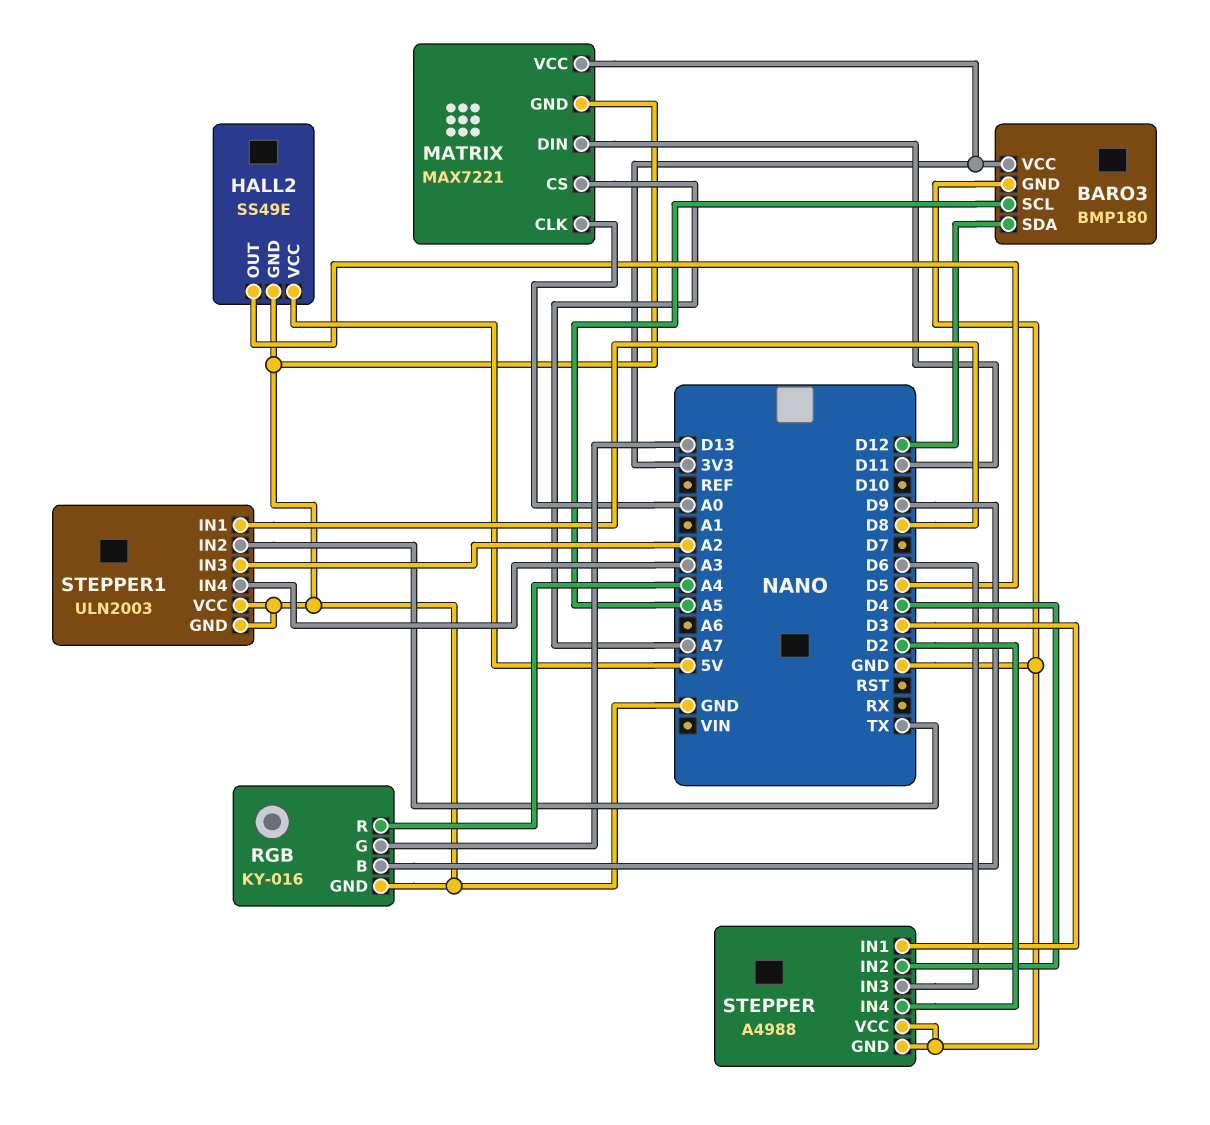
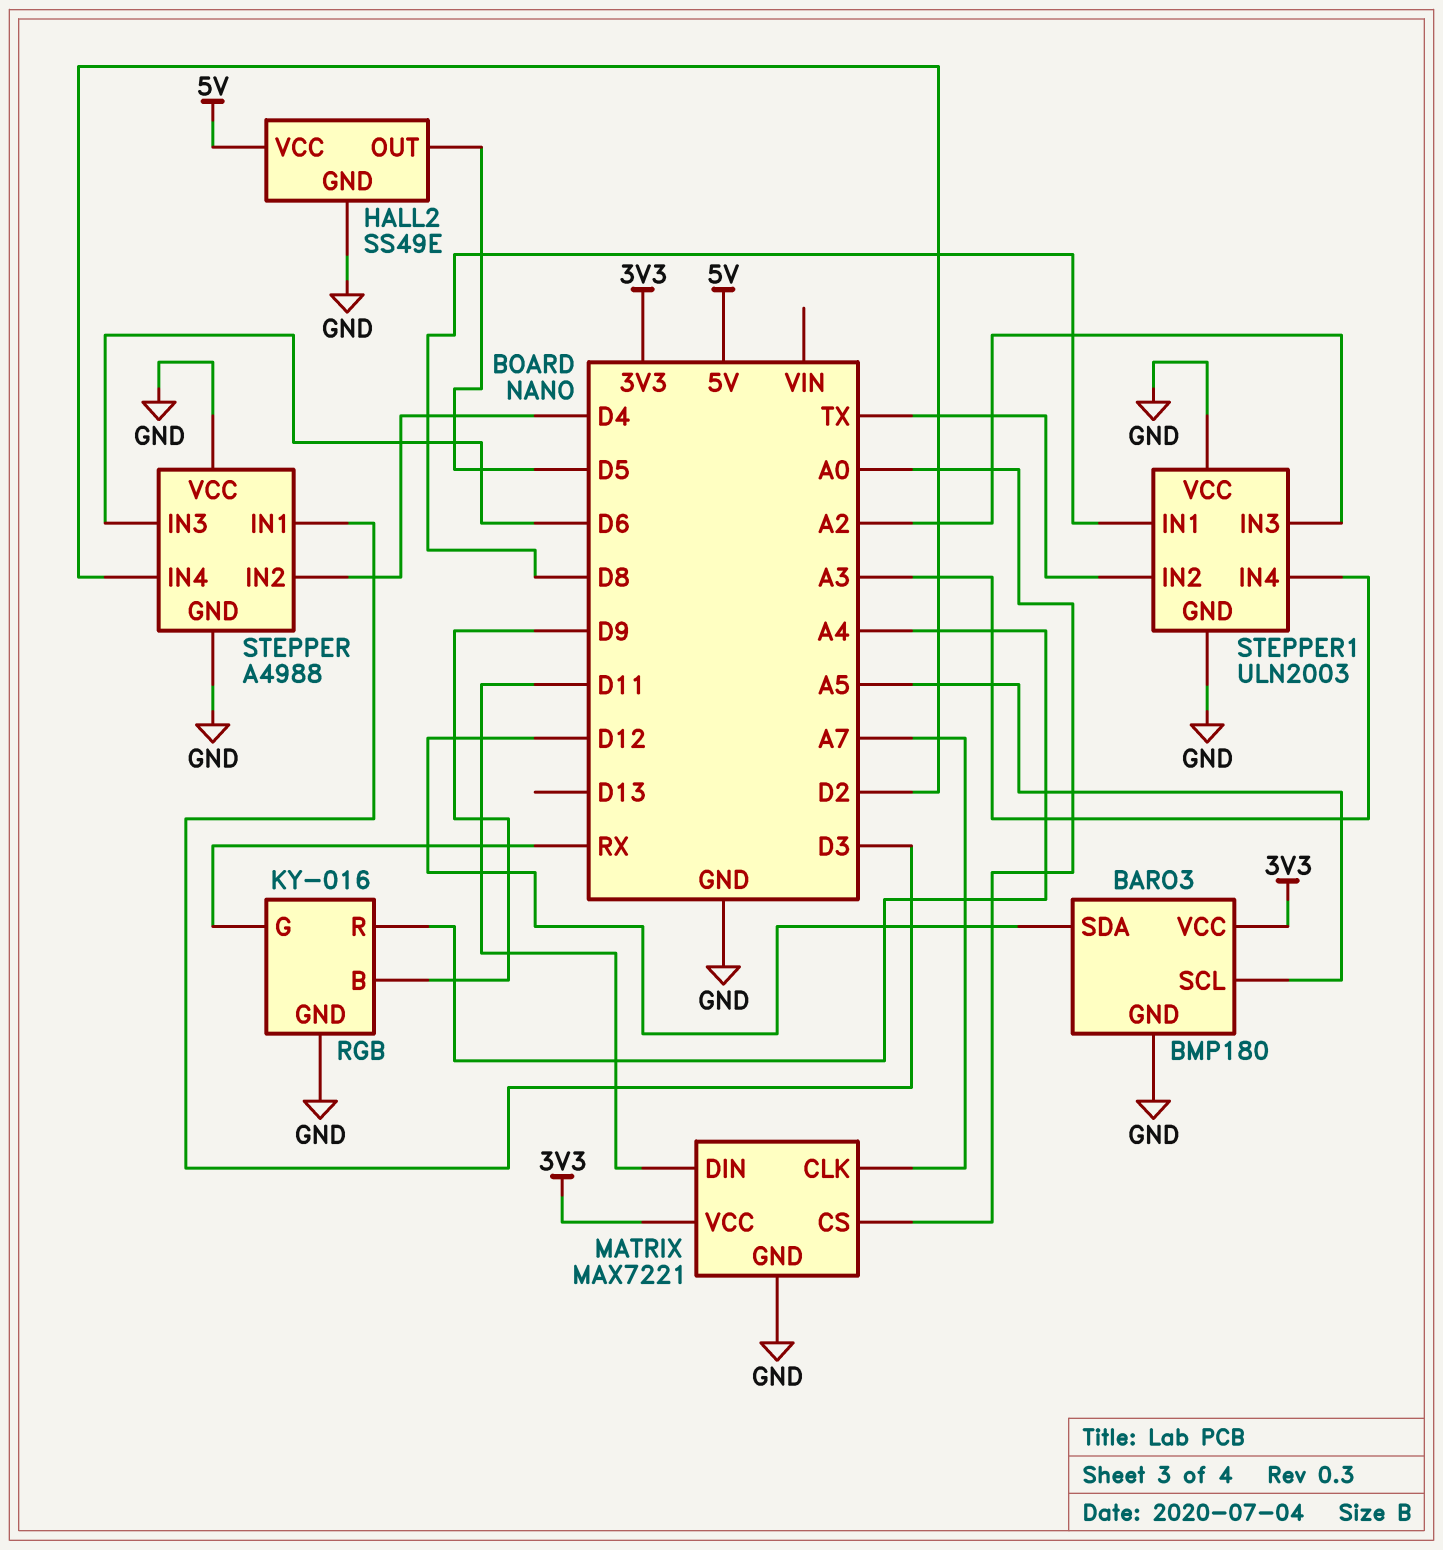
MATRIX pin CLK: A0 -> A7
MATRIX pin CS: A7 -> A0
RGB pin G: D13 -> RX

